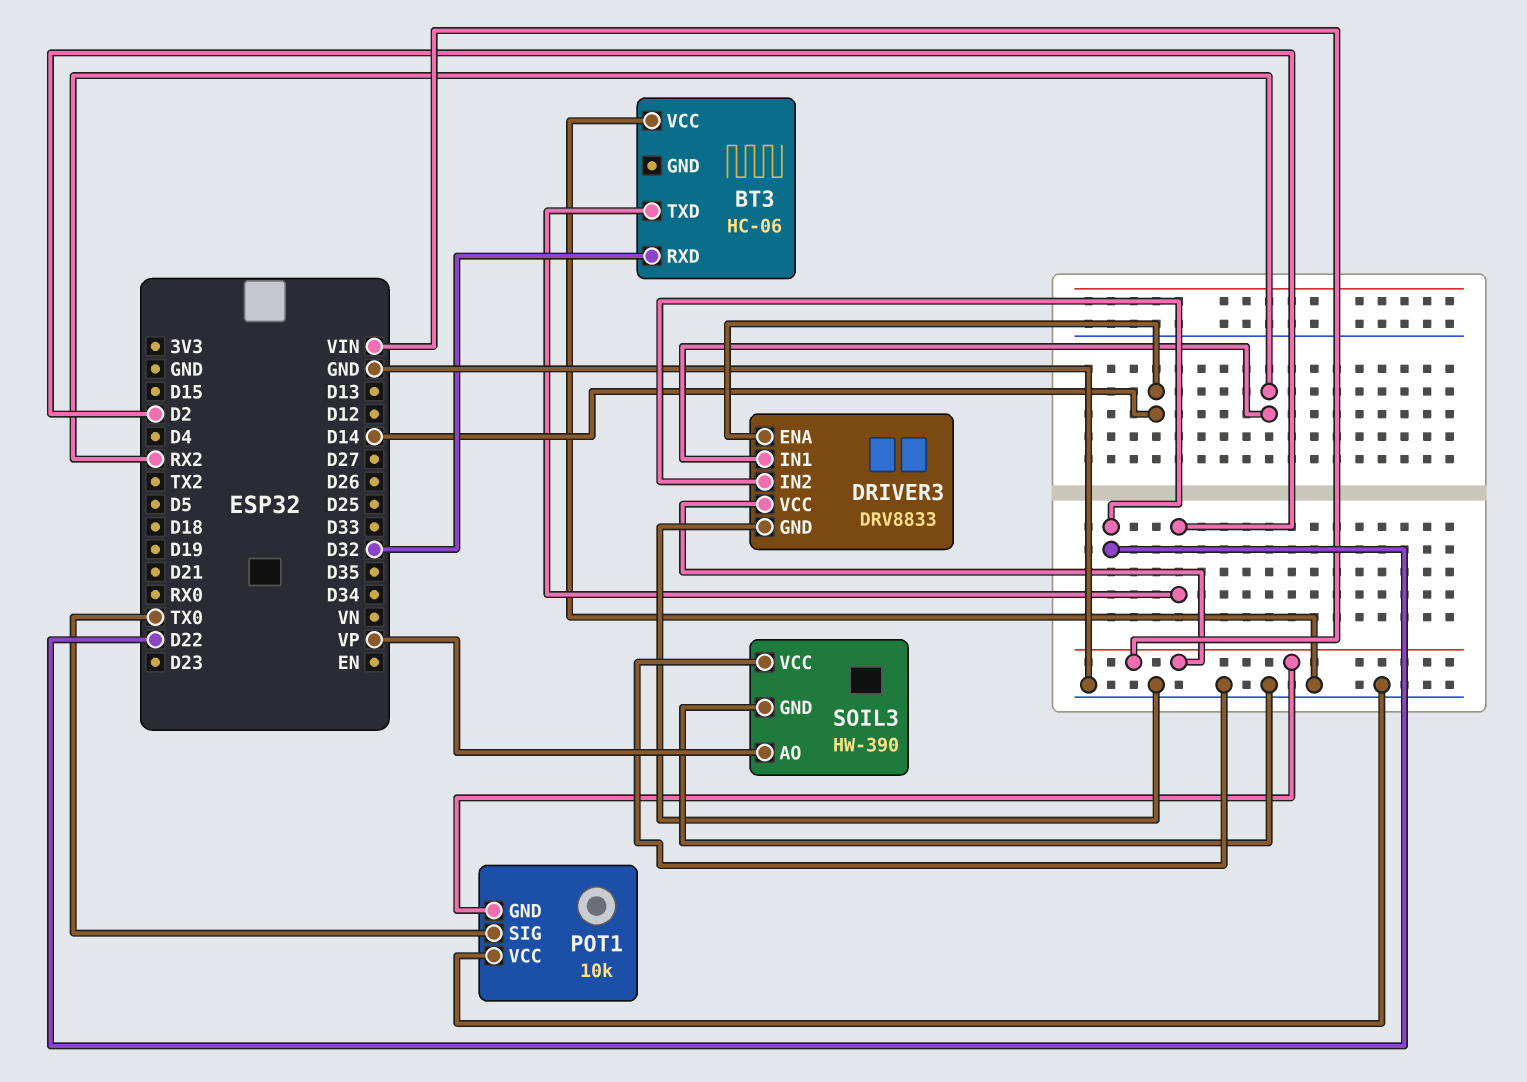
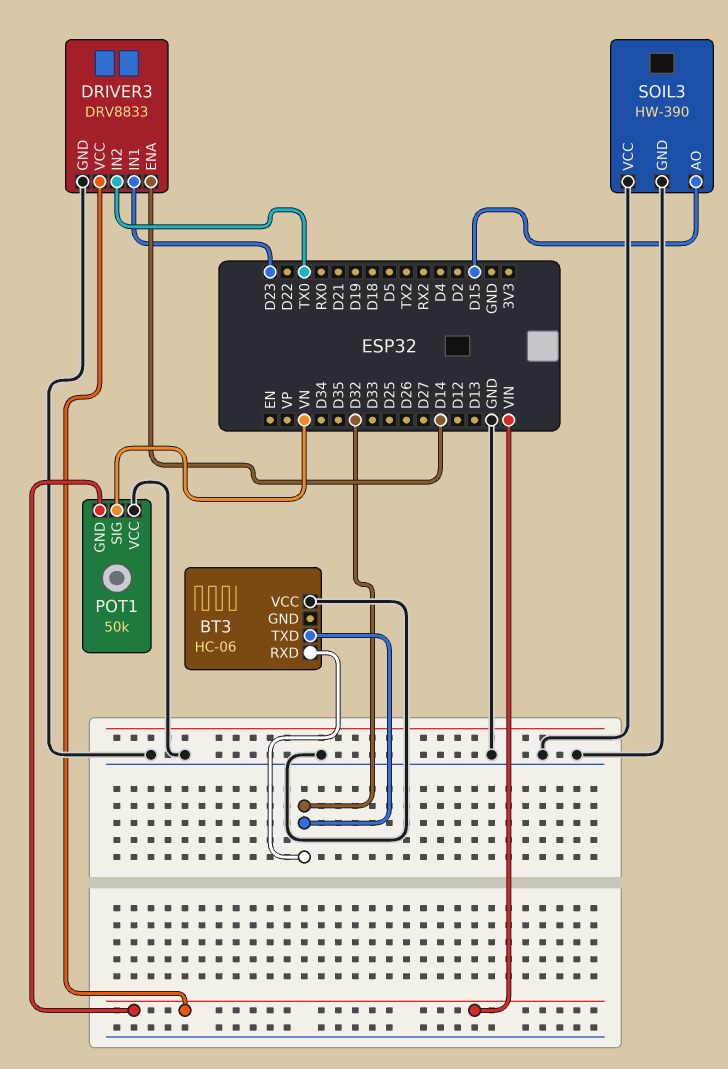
BT3 pin TXD: D2 -> D32
DRIVER3 pin IN1: RX2 -> D23
DRIVER3 pin IN2: D22 -> TX0
POT1: 10k -> 50k
POT1 pin SIG: TX0 -> VN
SOIL3 pin AO: VP -> D15

